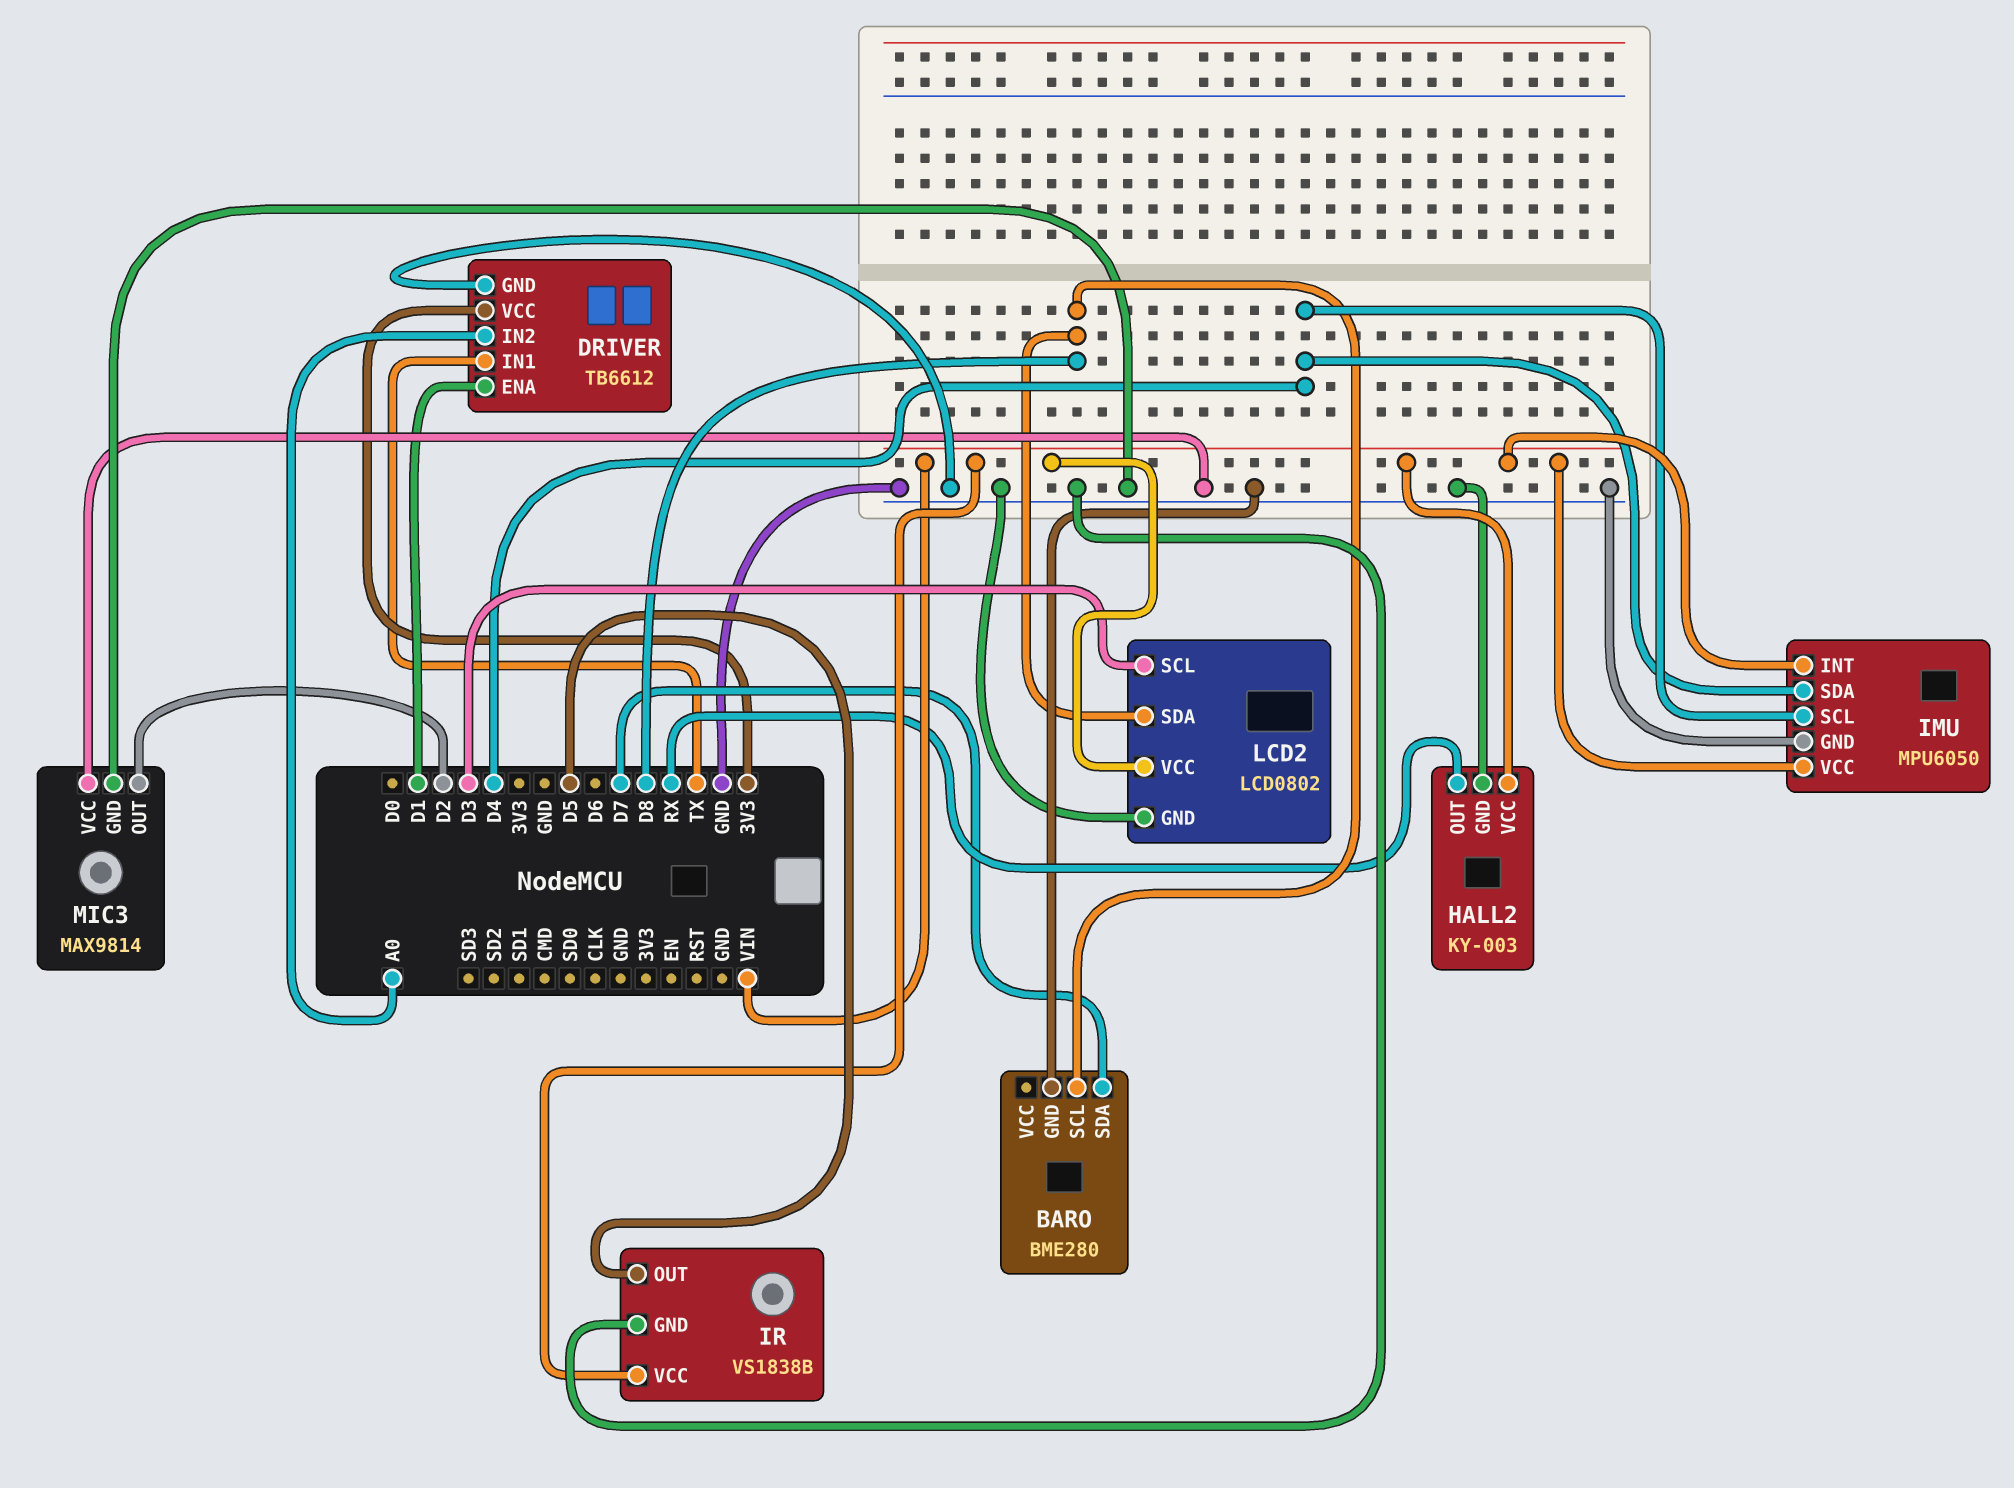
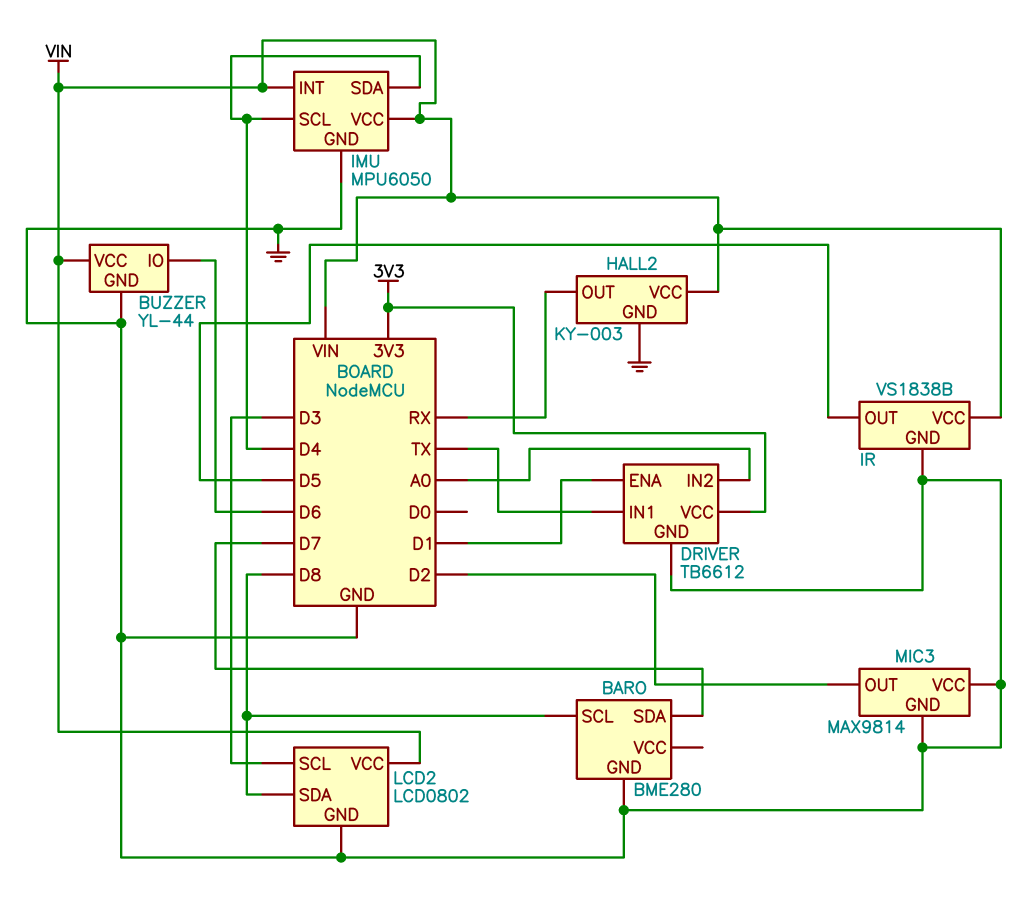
BUZZER: none -> YL-44
BUZZER pin GND: none -> GND
BUZZER pin IO: none -> D6
BUZZER pin VCC: none -> VIN

